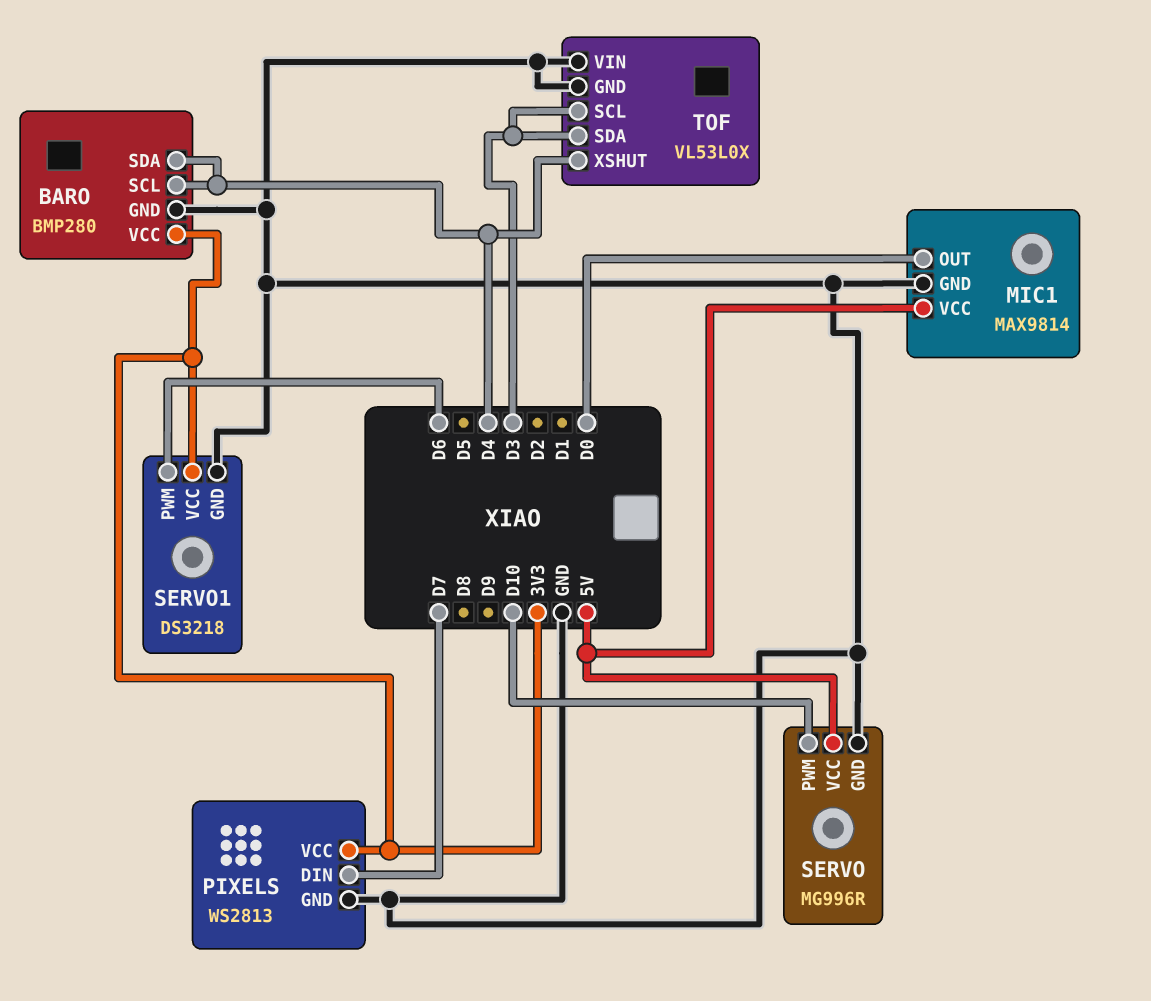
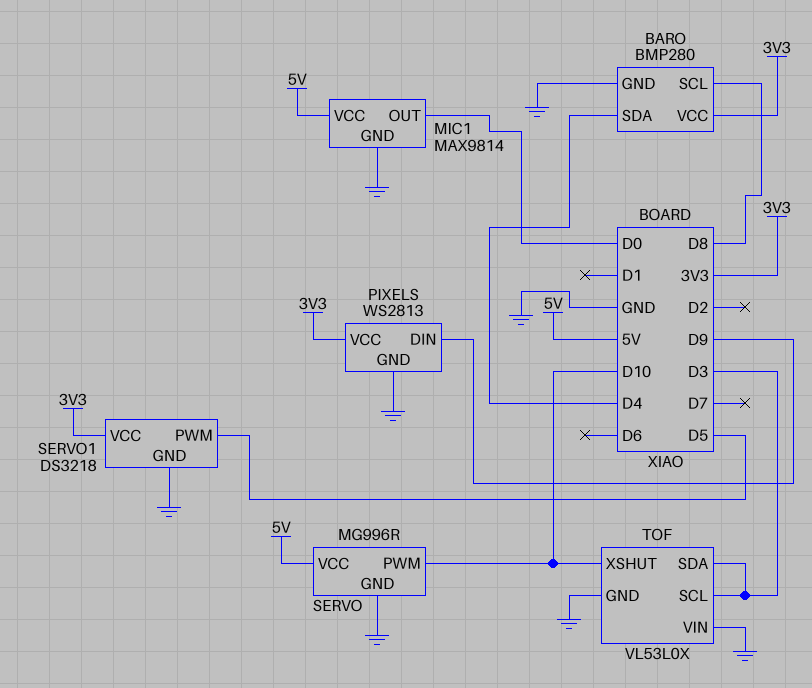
BARO pin SCL: D4 -> D8
PIXELS pin DIN: D7 -> D9
SERVO1 pin PWM: D6 -> D5
TOF pin XSHUT: D4 -> D10

